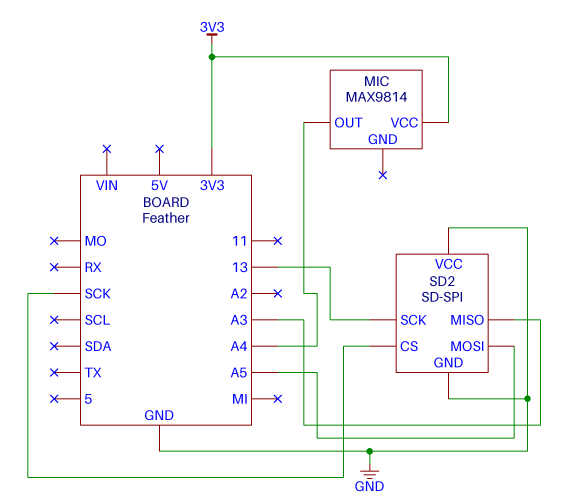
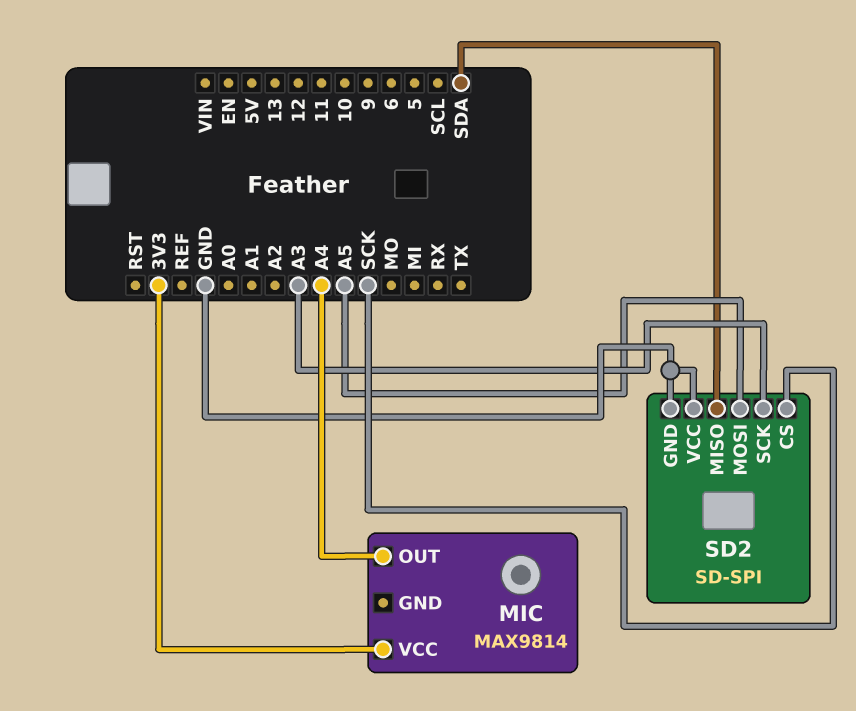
SD2 pin MISO: A3 -> SDA
SD2 pin SCK: 13 -> A3

